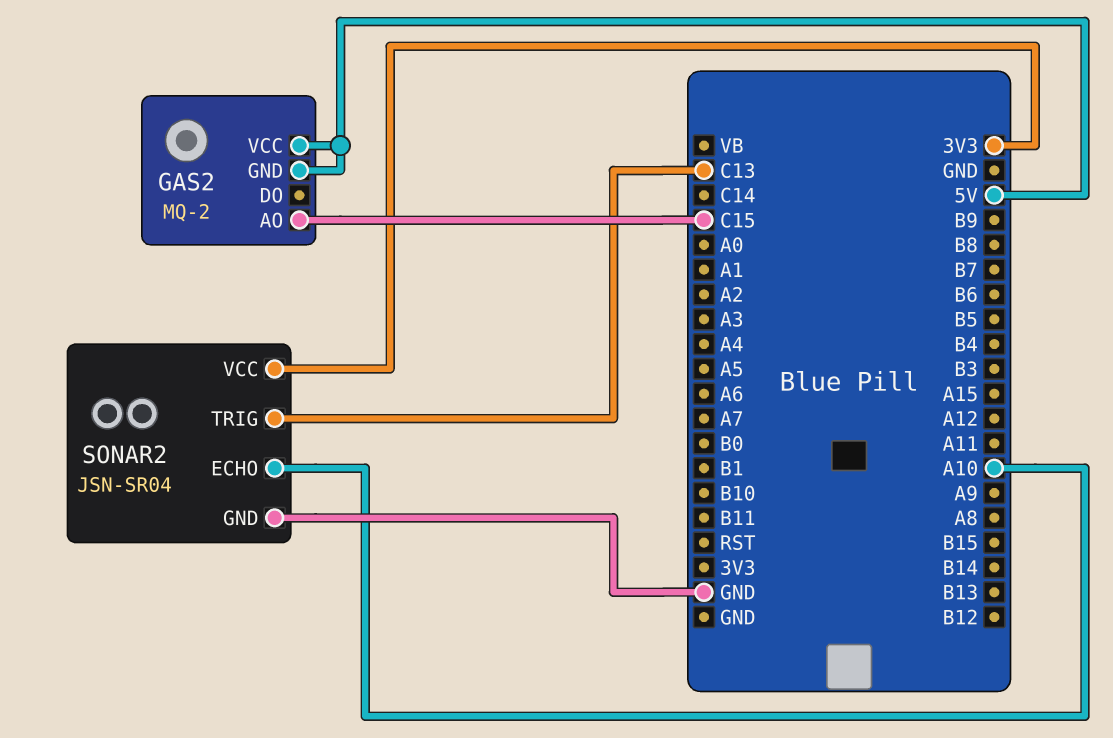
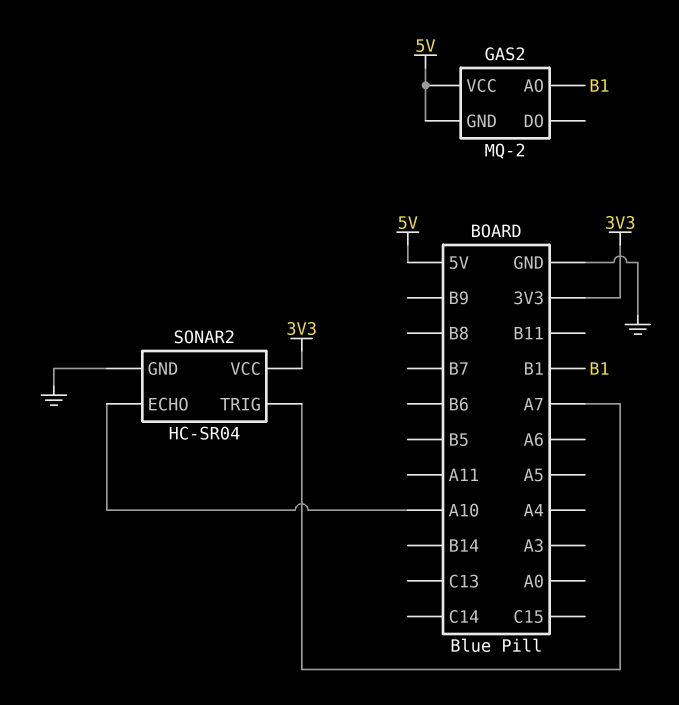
GAS2 pin AO: C15 -> B1
SONAR2: JSN-SR04 -> HC-SR04
SONAR2 pin TRIG: C13 -> A7

